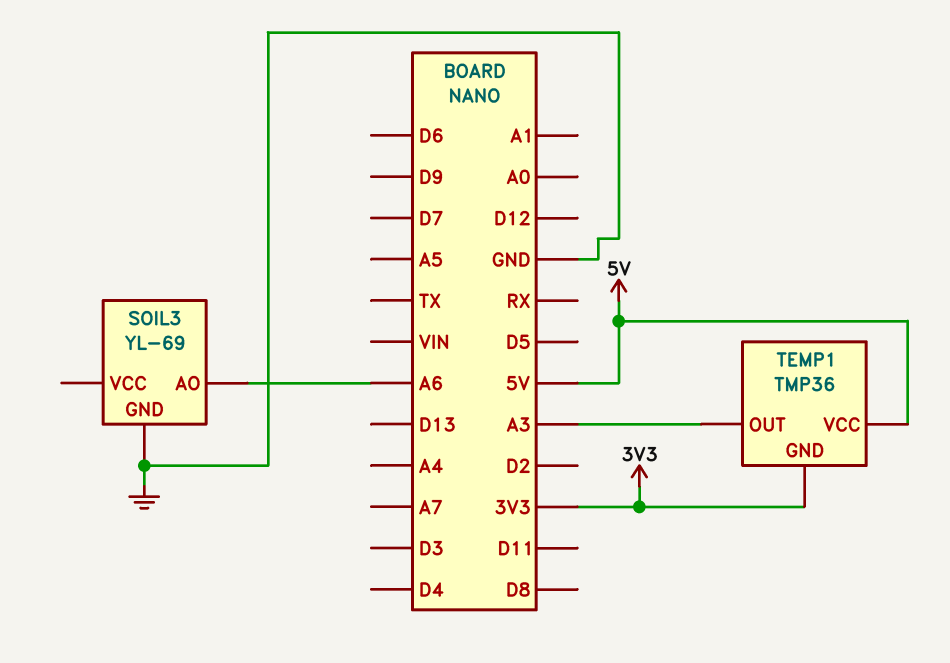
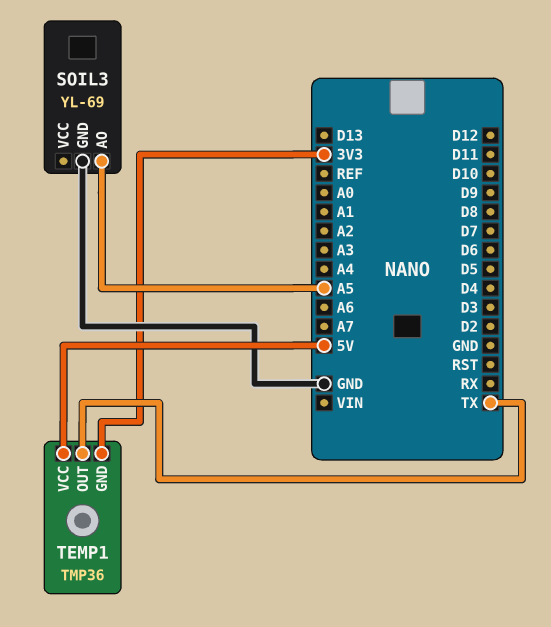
SOIL3 pin AO: A6 -> A5
TEMP1 pin OUT: A3 -> TX

